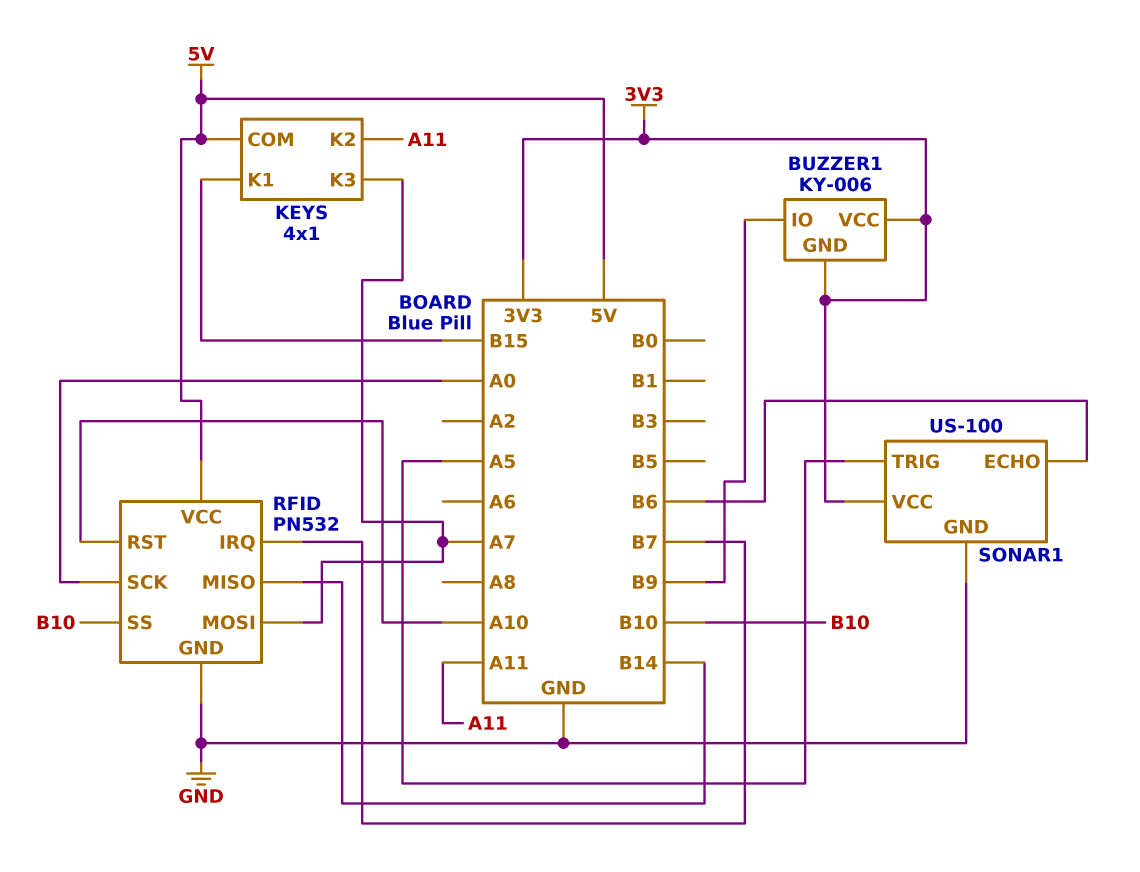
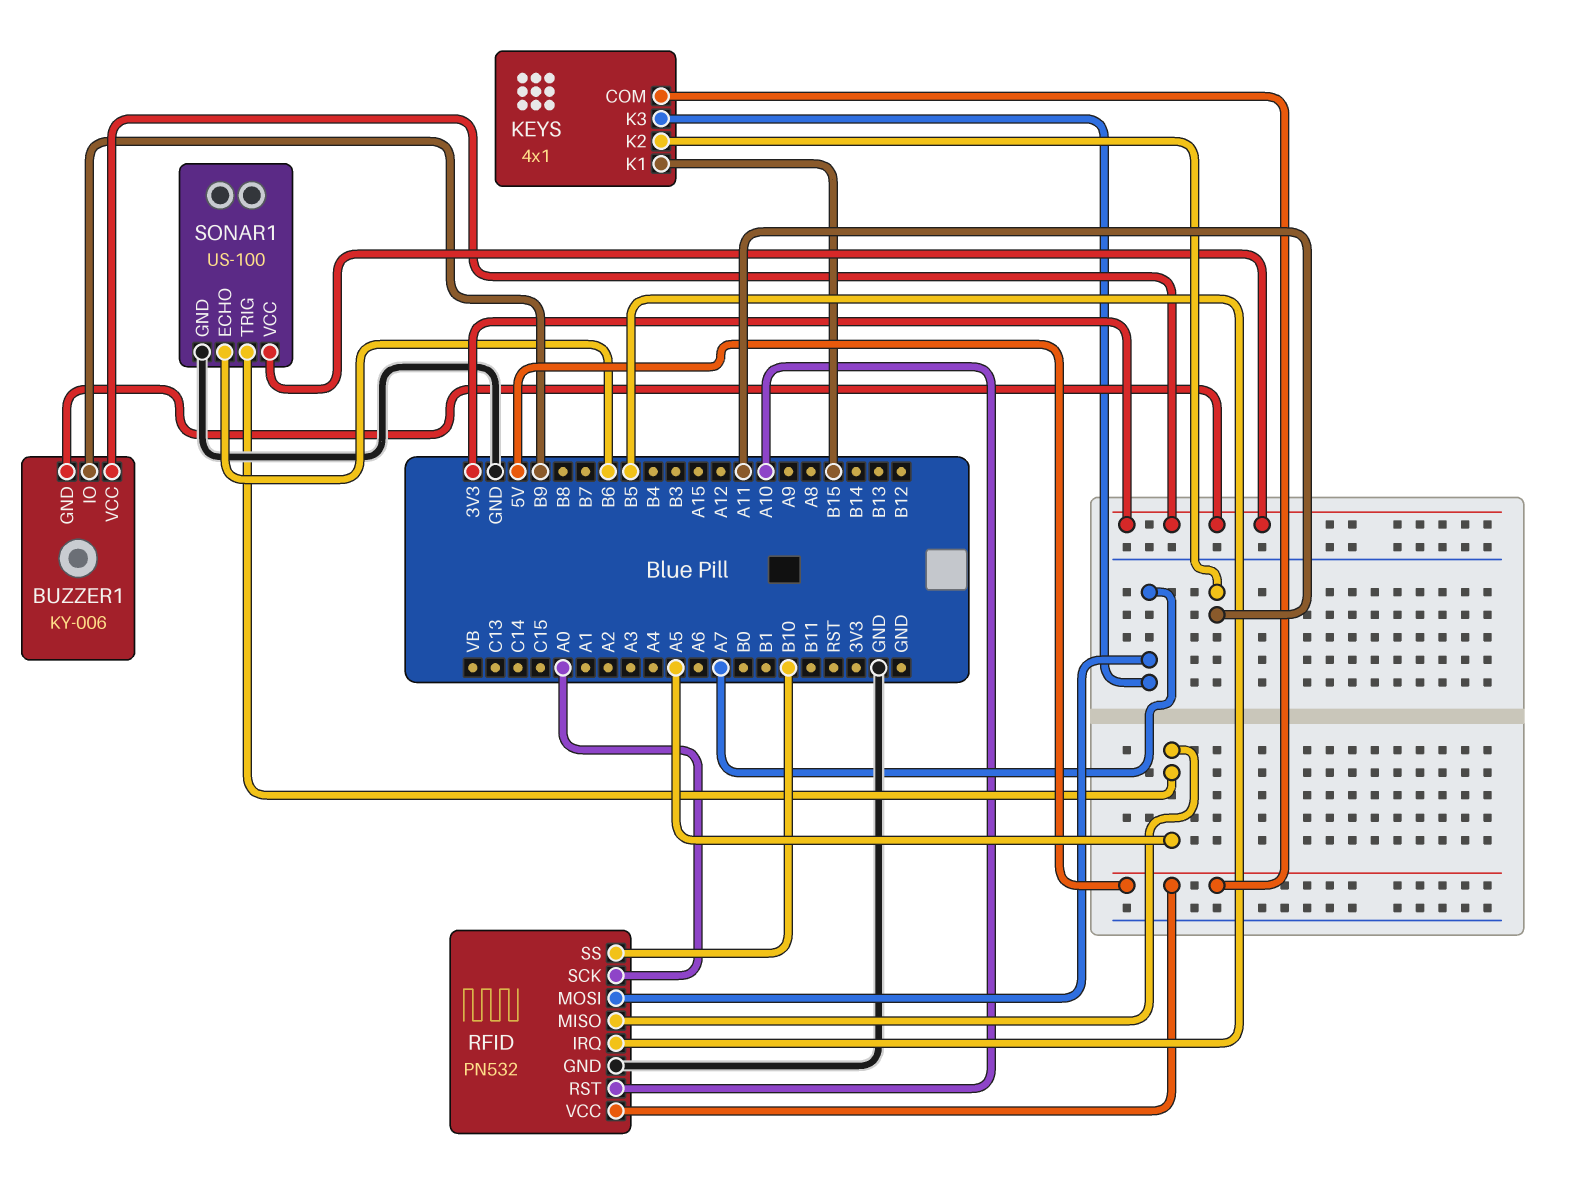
RFID pin IRQ: B7 -> B5
RFID pin MISO: B14 -> A5

